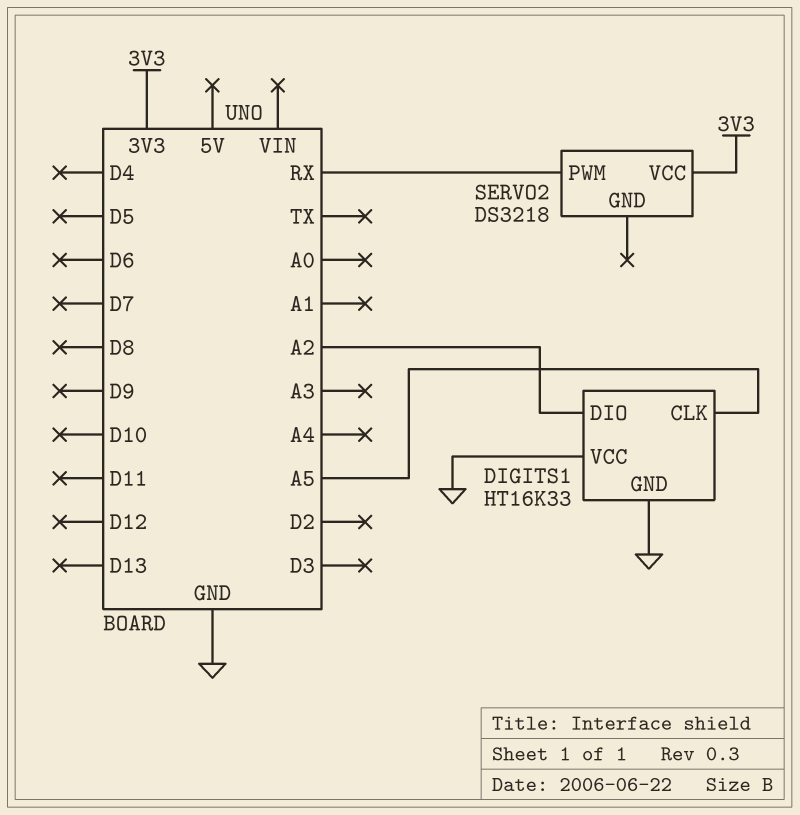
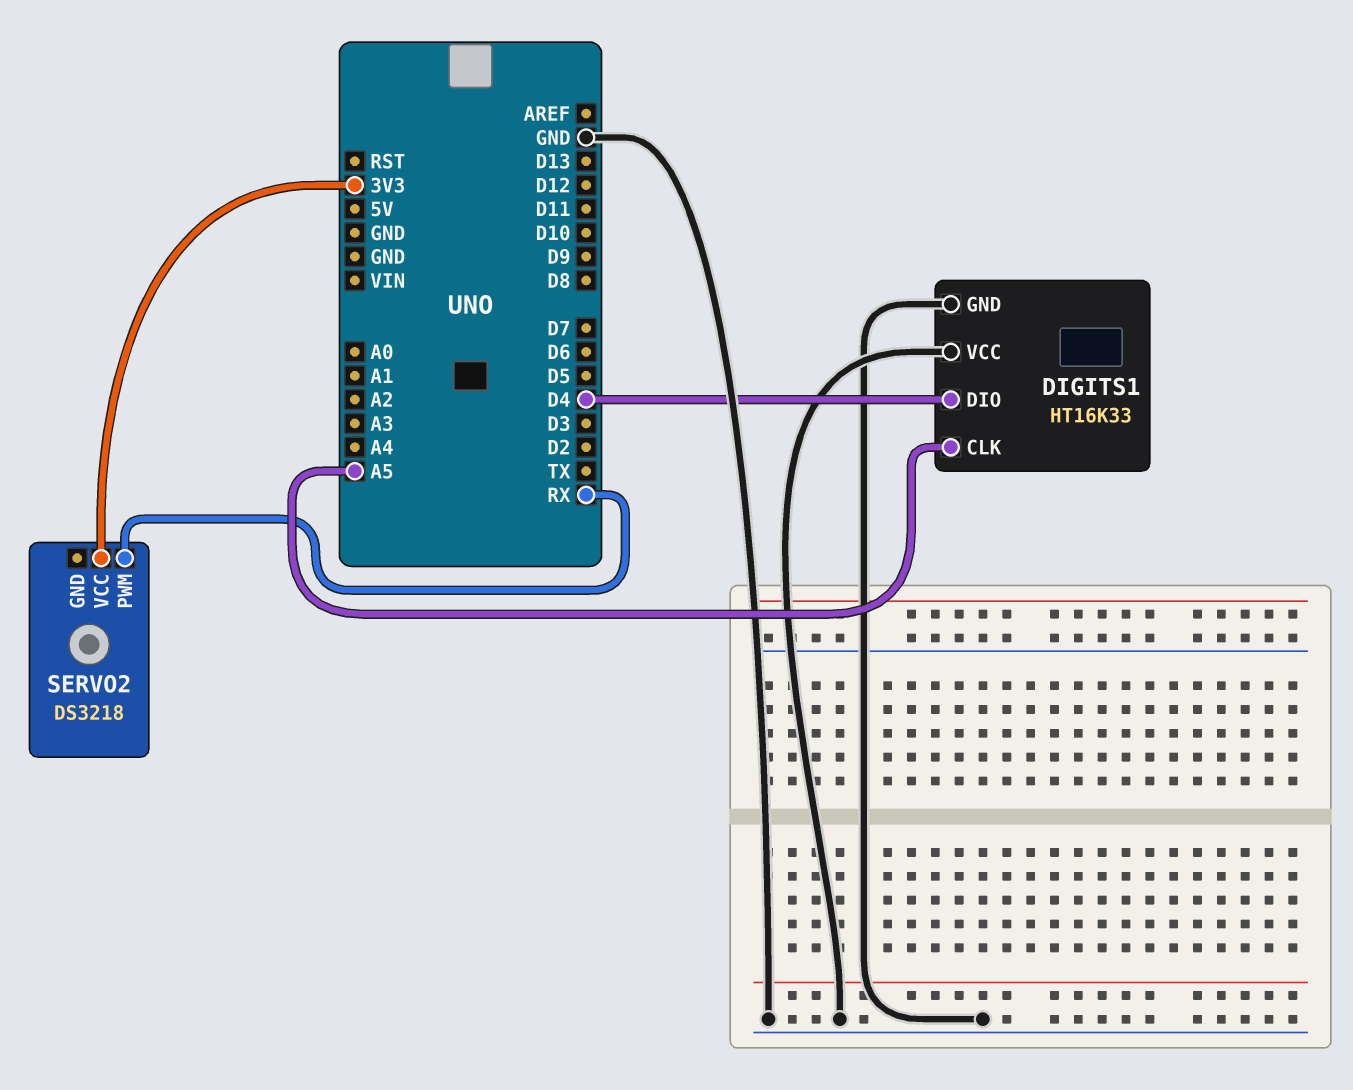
DIGITS1 pin DIO: A2 -> D4

